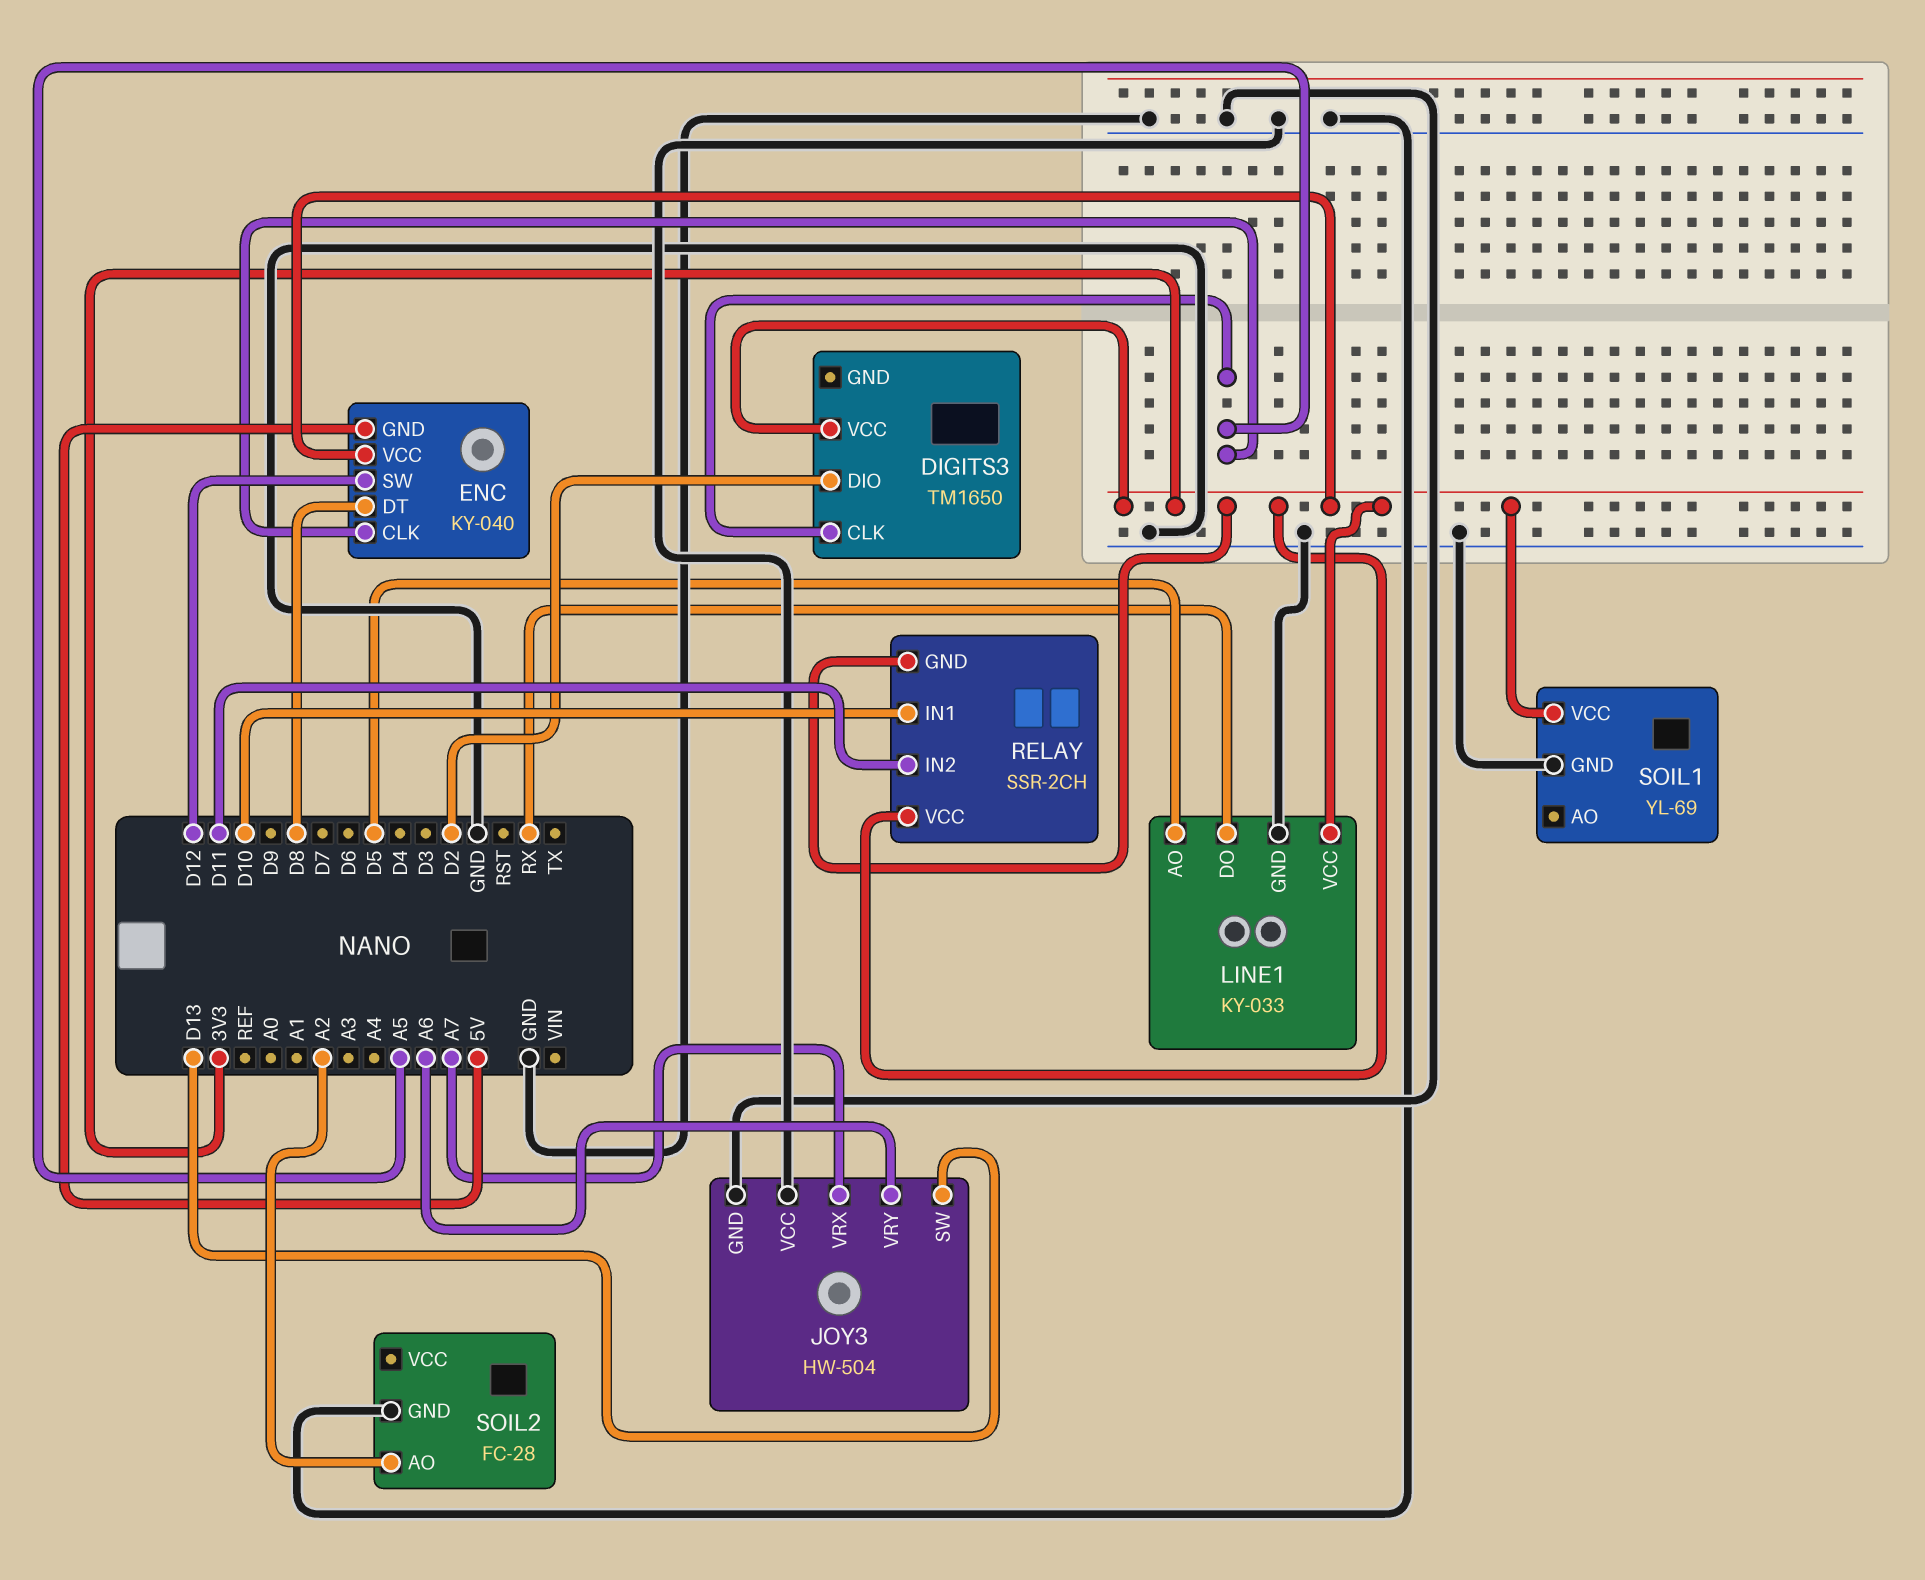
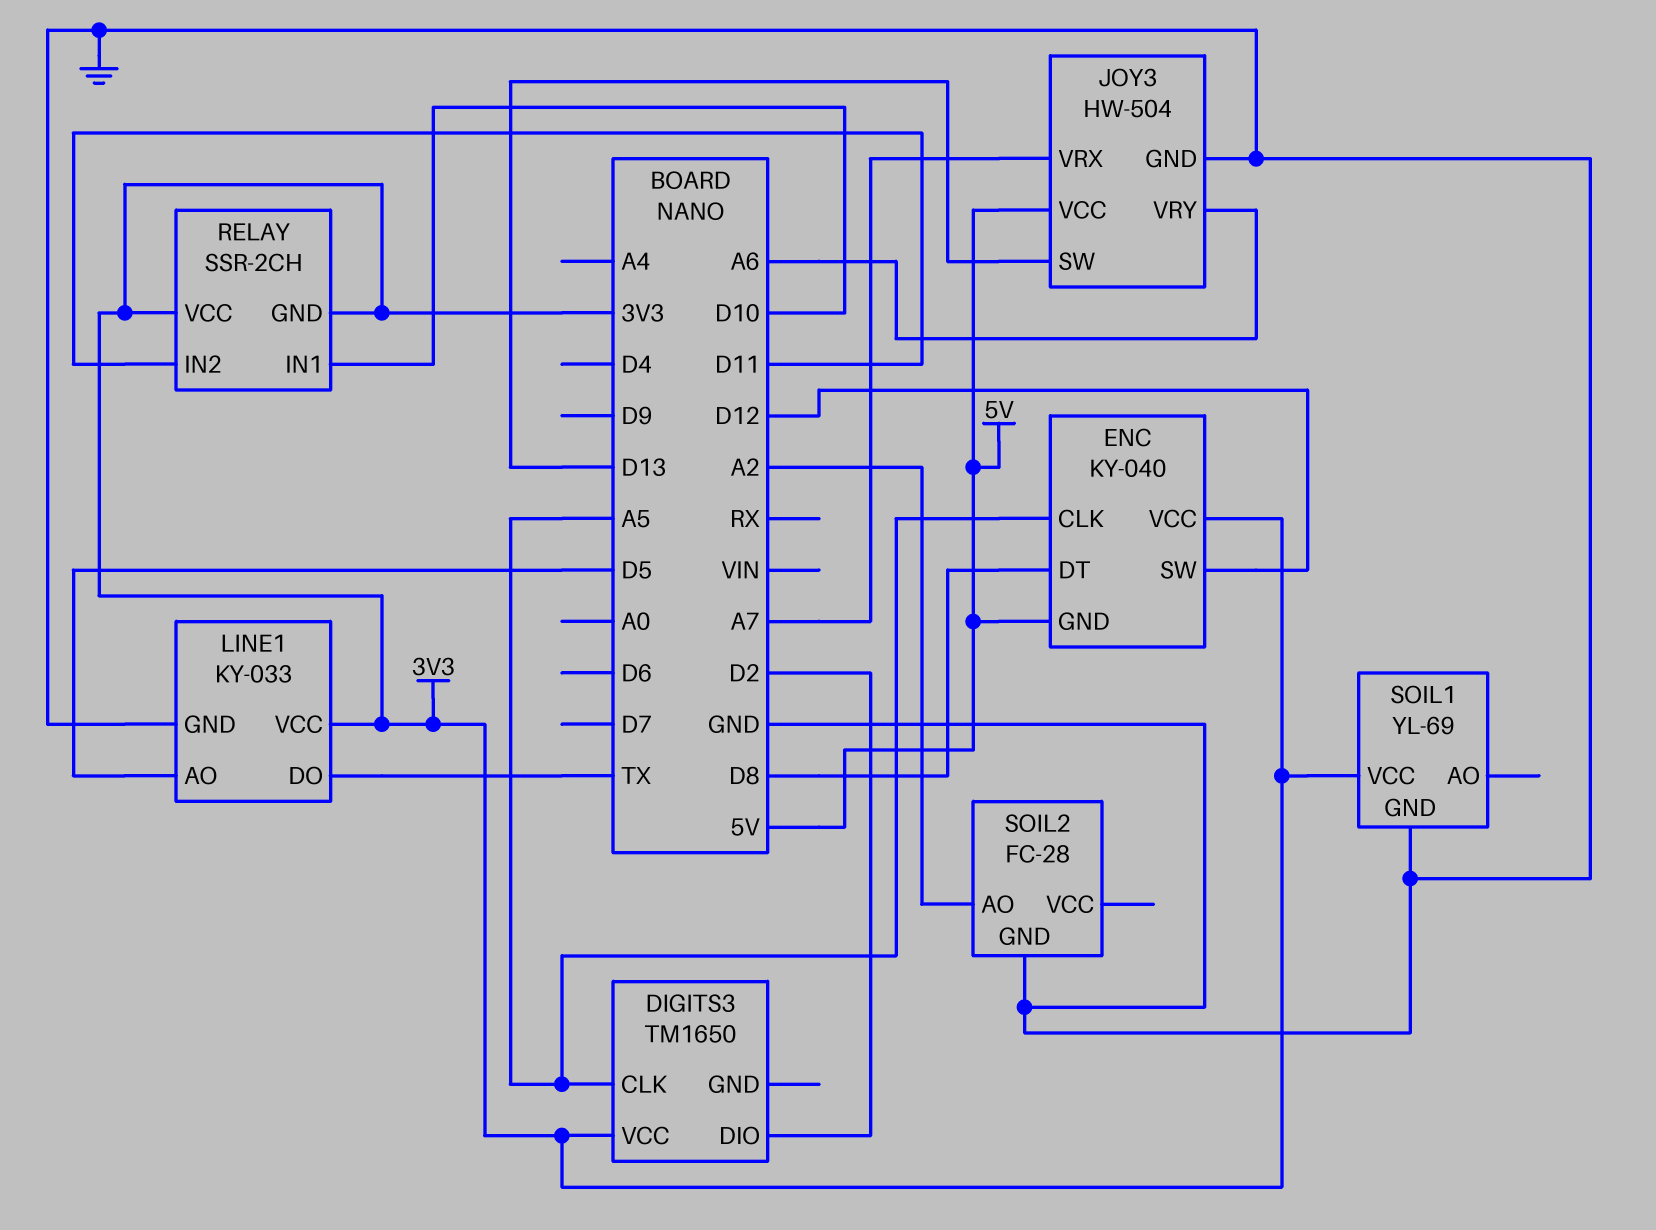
JOY3 pin VCC: GND -> 5V
LINE1 pin DO: RX -> TX

